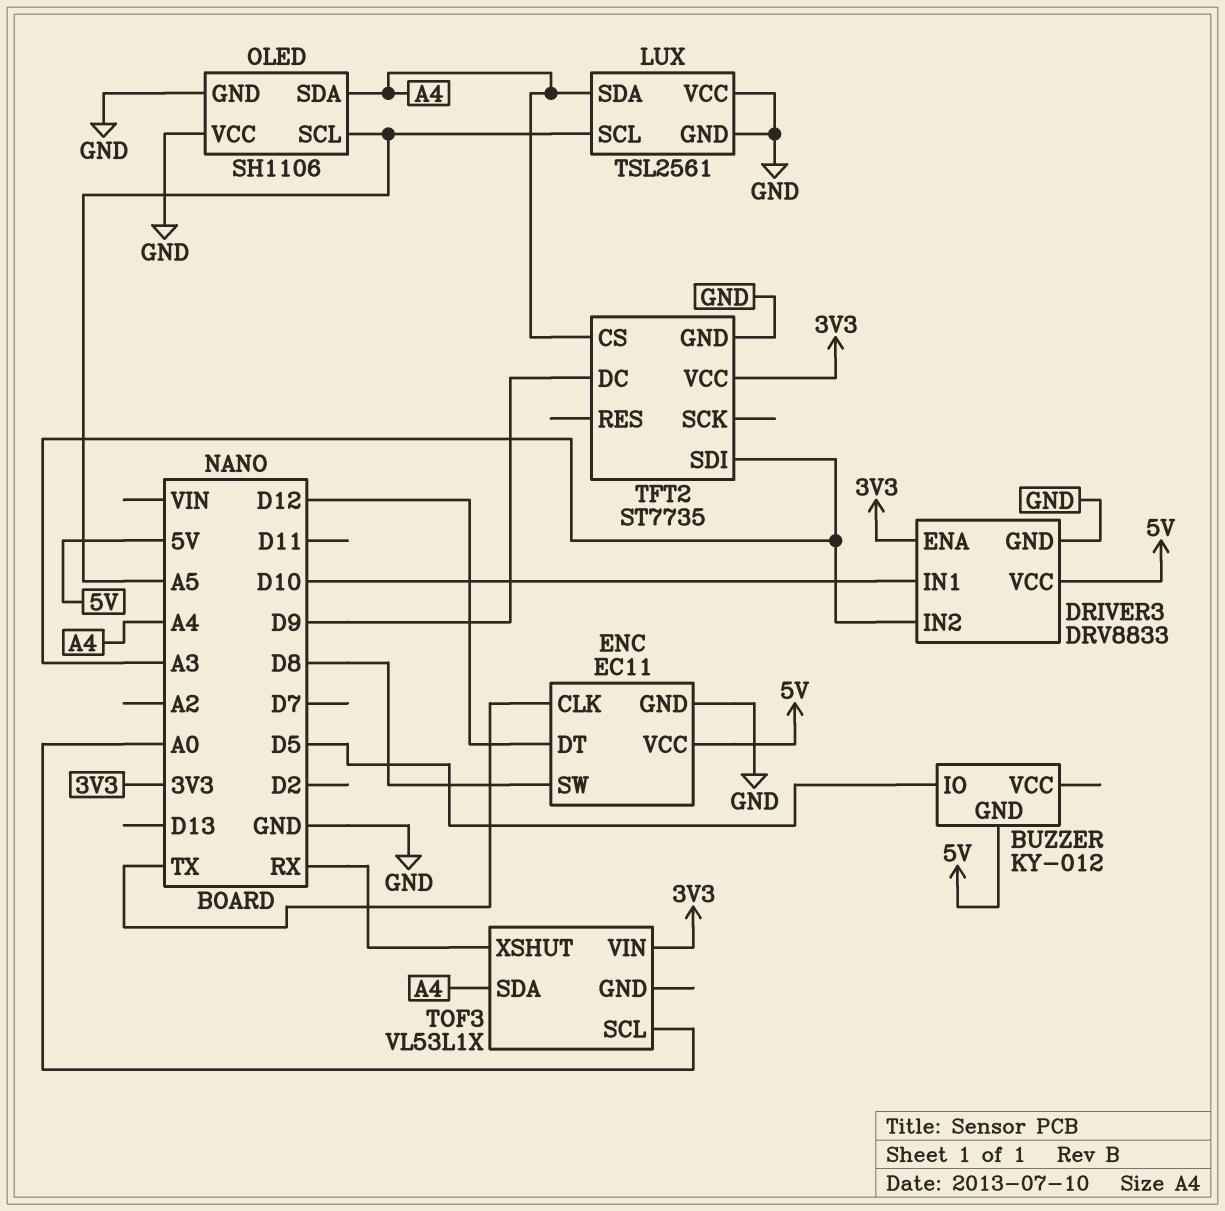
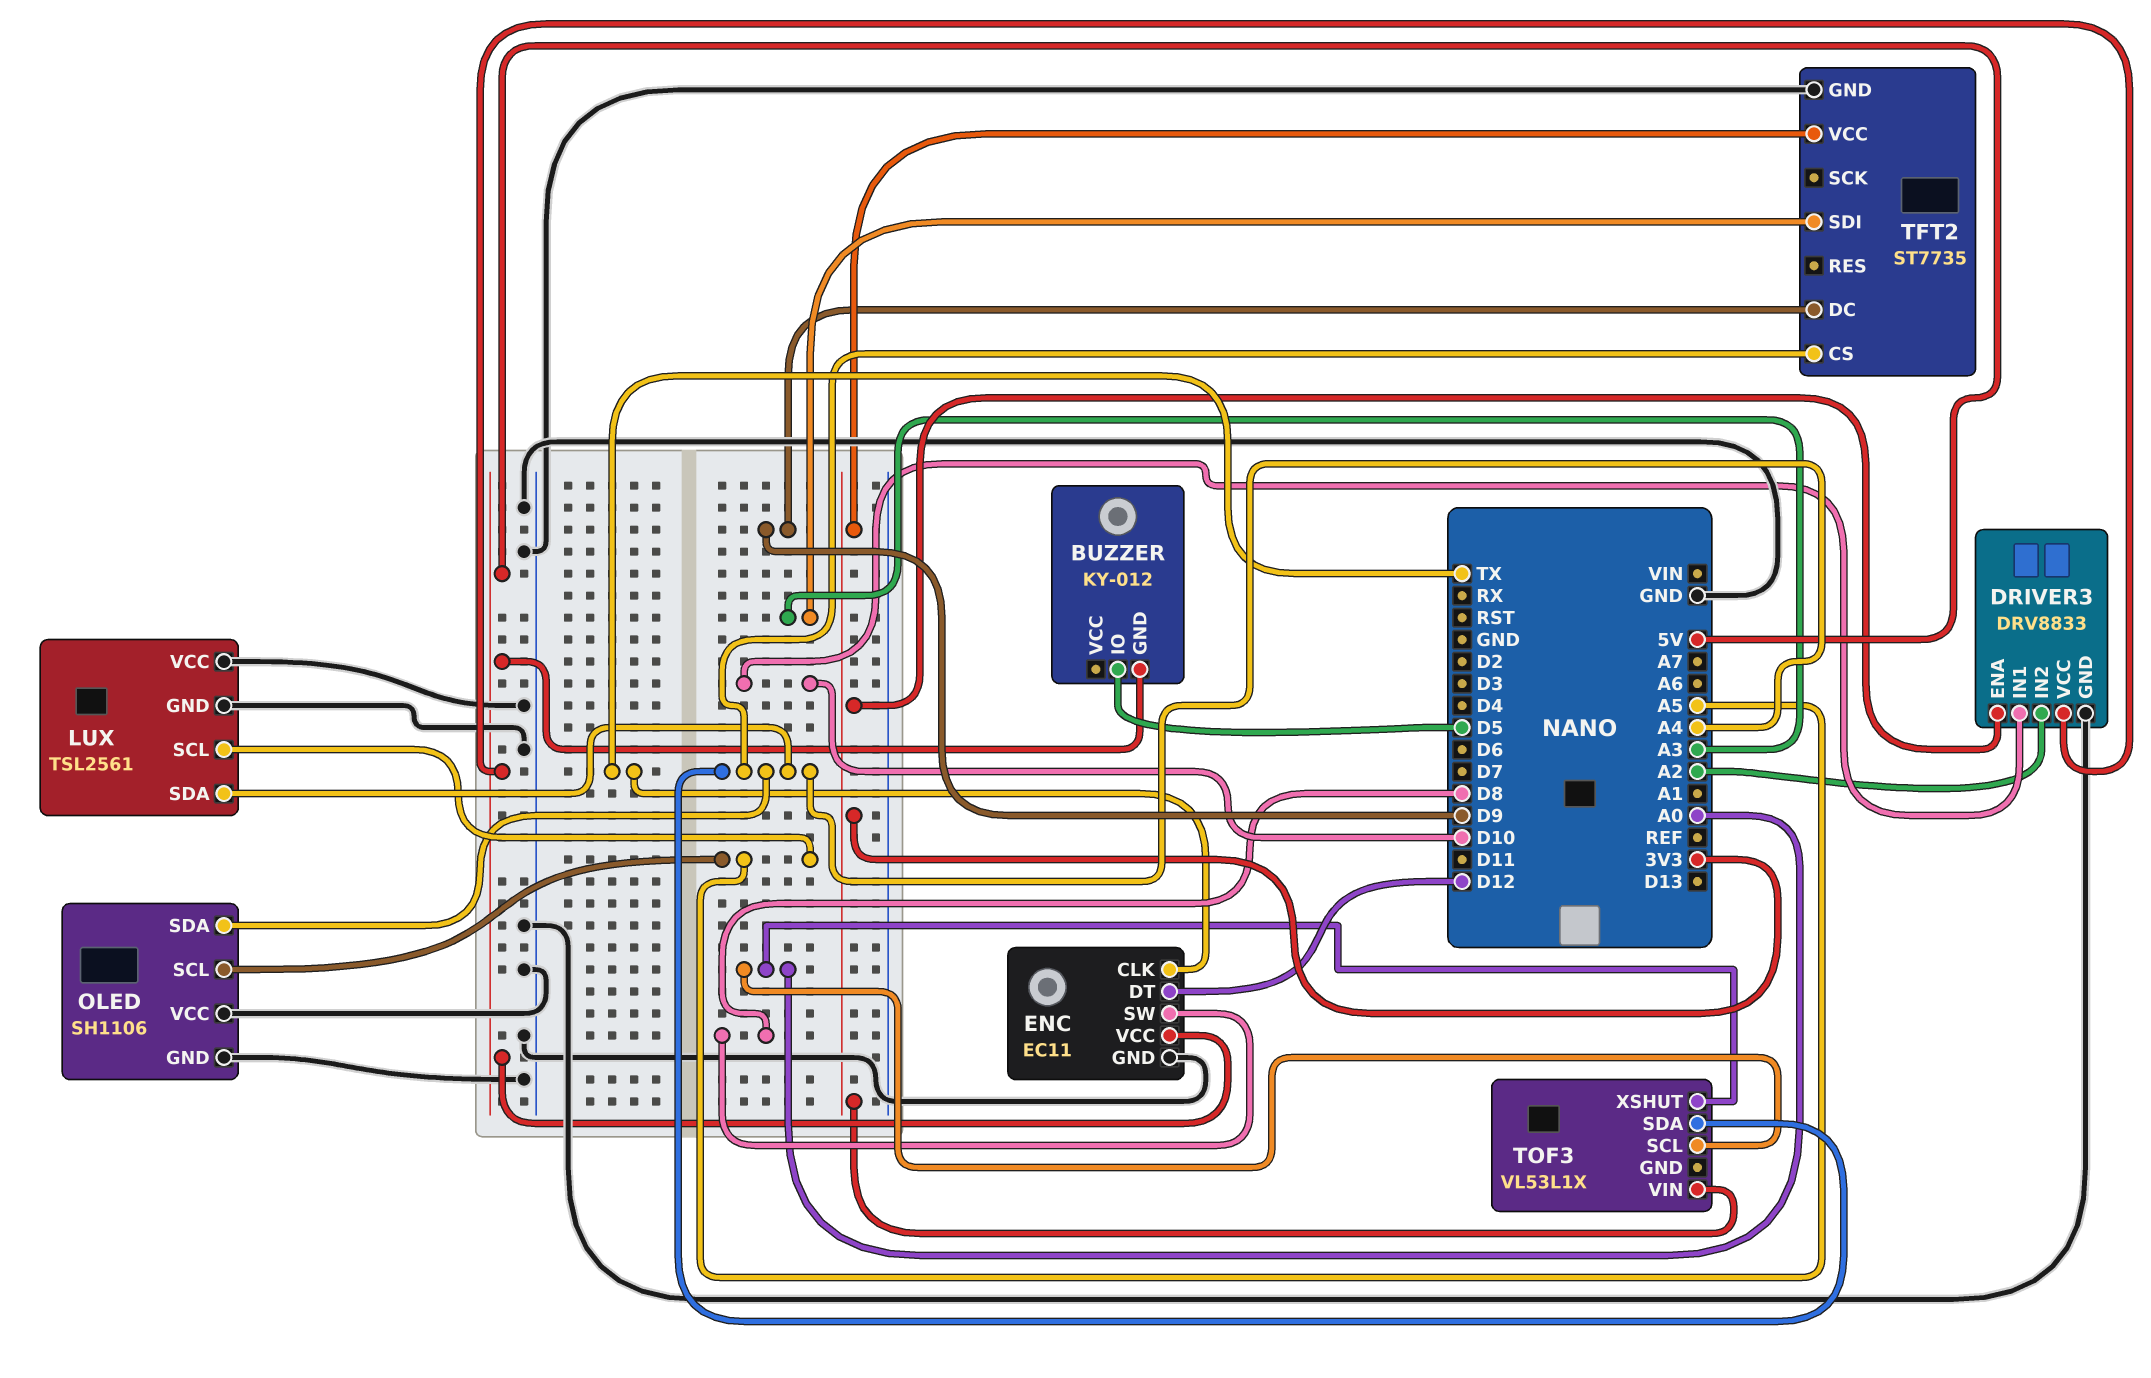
DRIVER3 pin IN2: A3 -> A2
TOF3 pin XSHUT: RX -> A0

